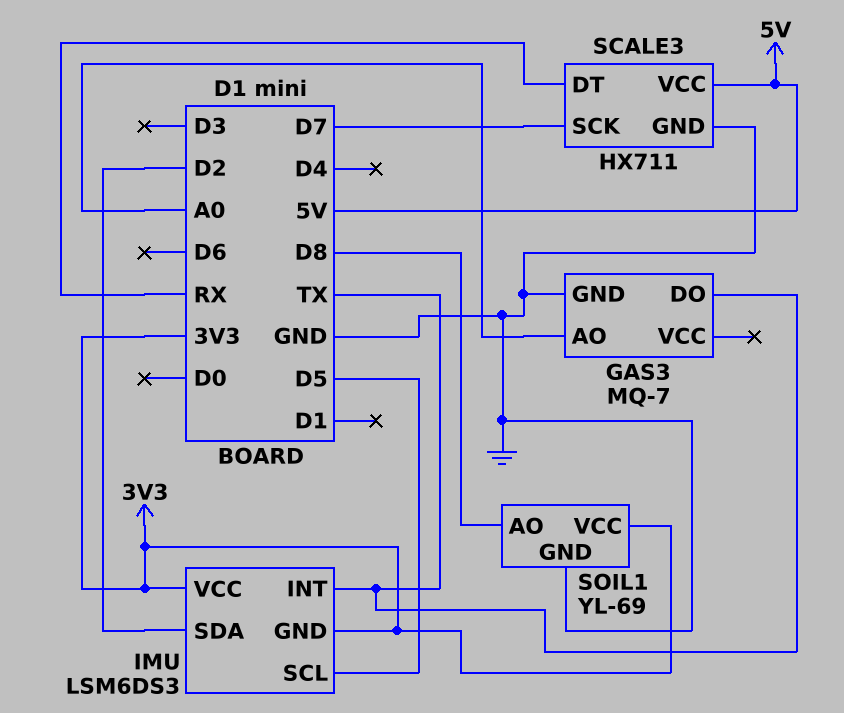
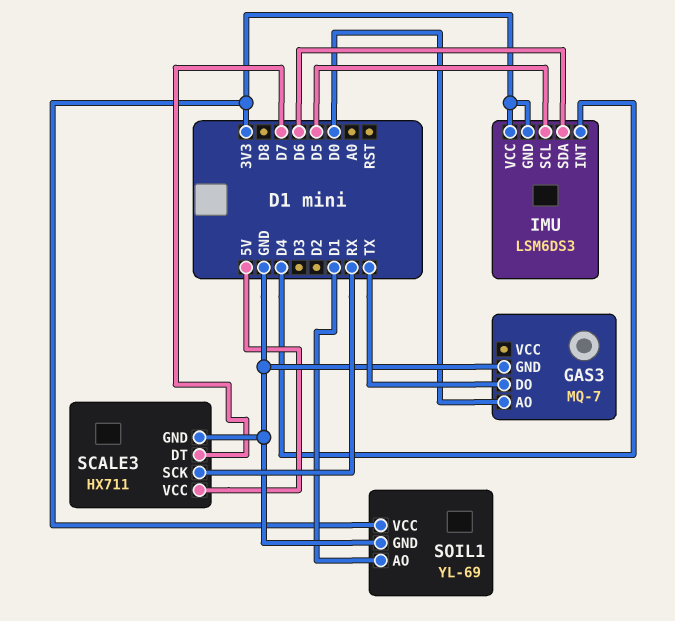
GAS3 pin AO: A0 -> D0
IMU pin INT: TX -> D4
IMU pin SDA: D2 -> D6
SCALE3 pin DT: RX -> D7
SCALE3 pin SCK: D7 -> RX
SOIL1 pin AO: D8 -> D1

